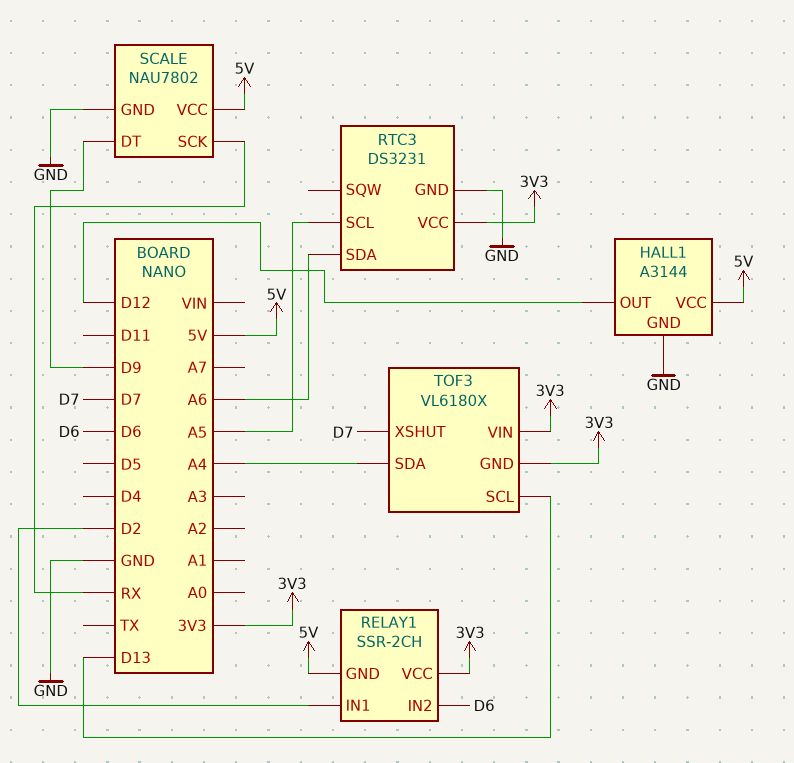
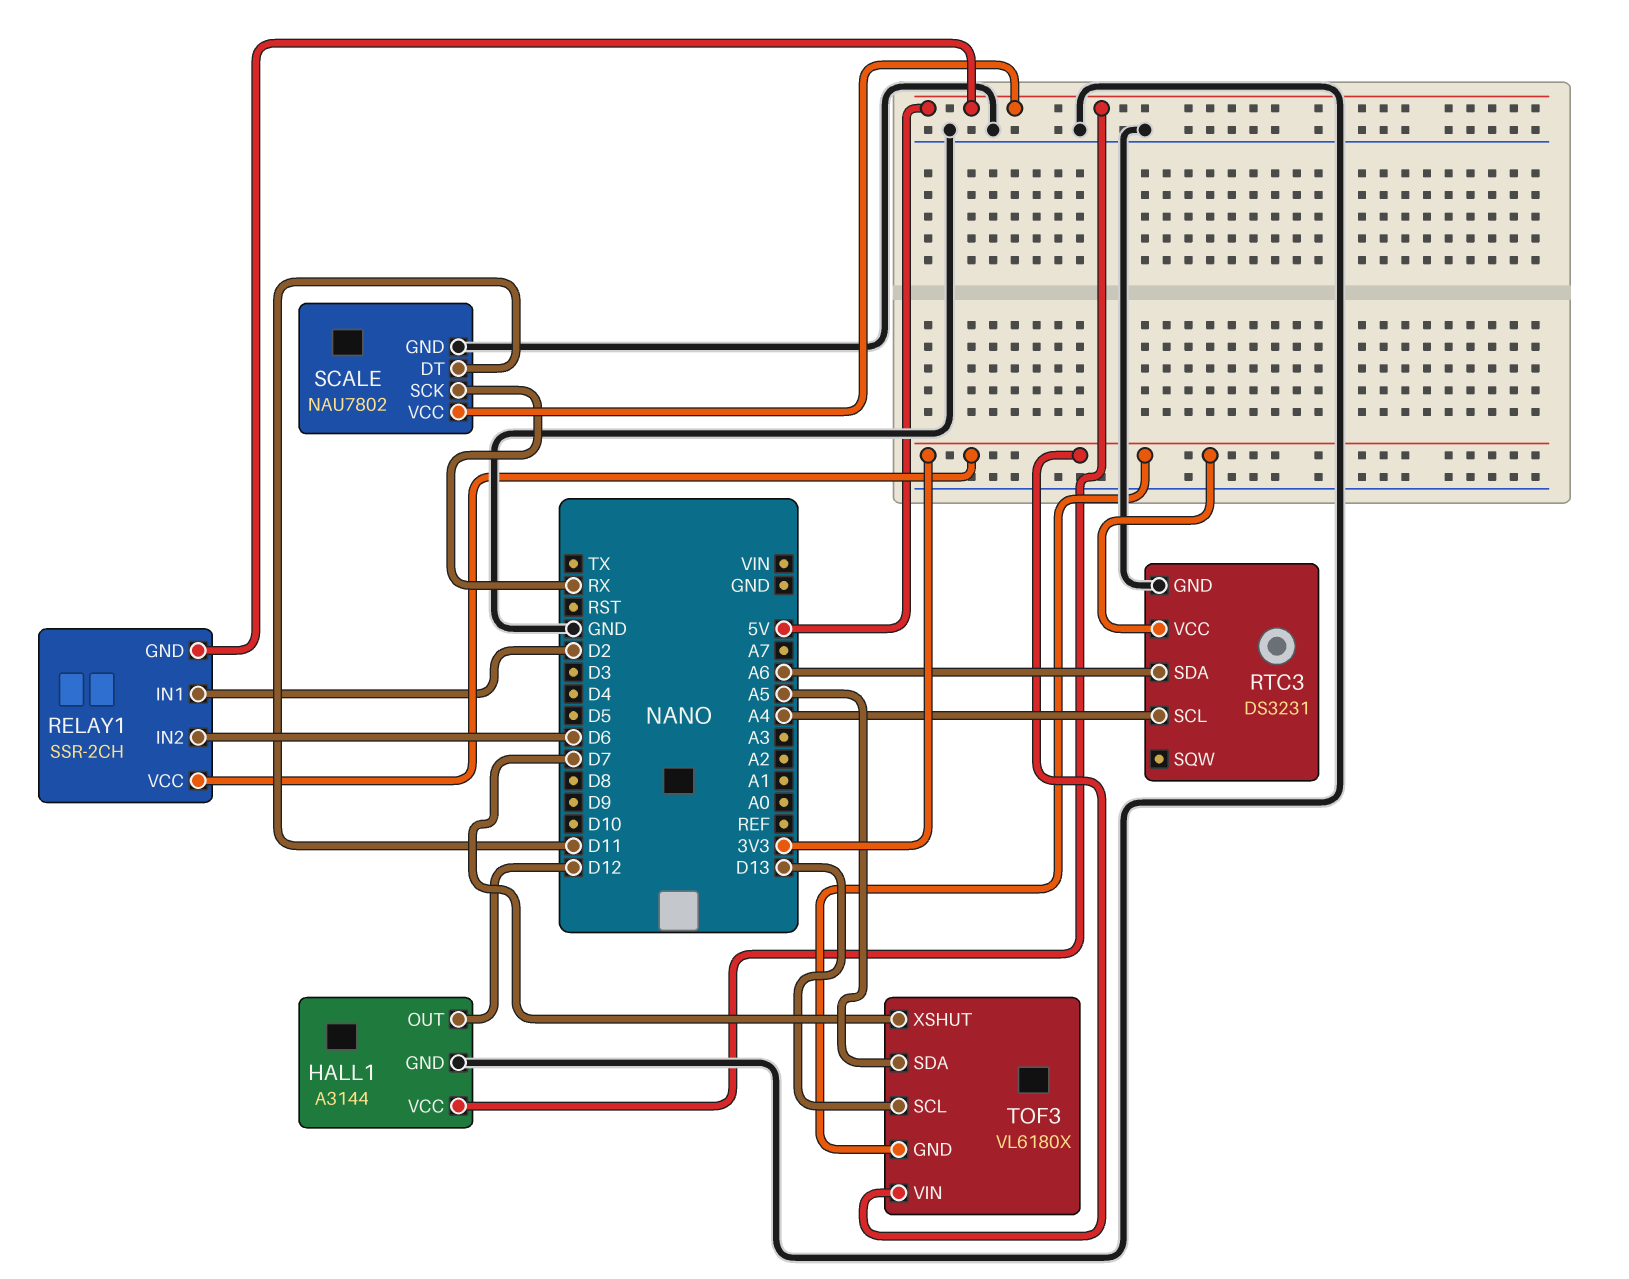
RTC3 pin SCL: A5 -> A4
SCALE pin DT: D9 -> D11
TOF3 pin SDA: A4 -> A5

